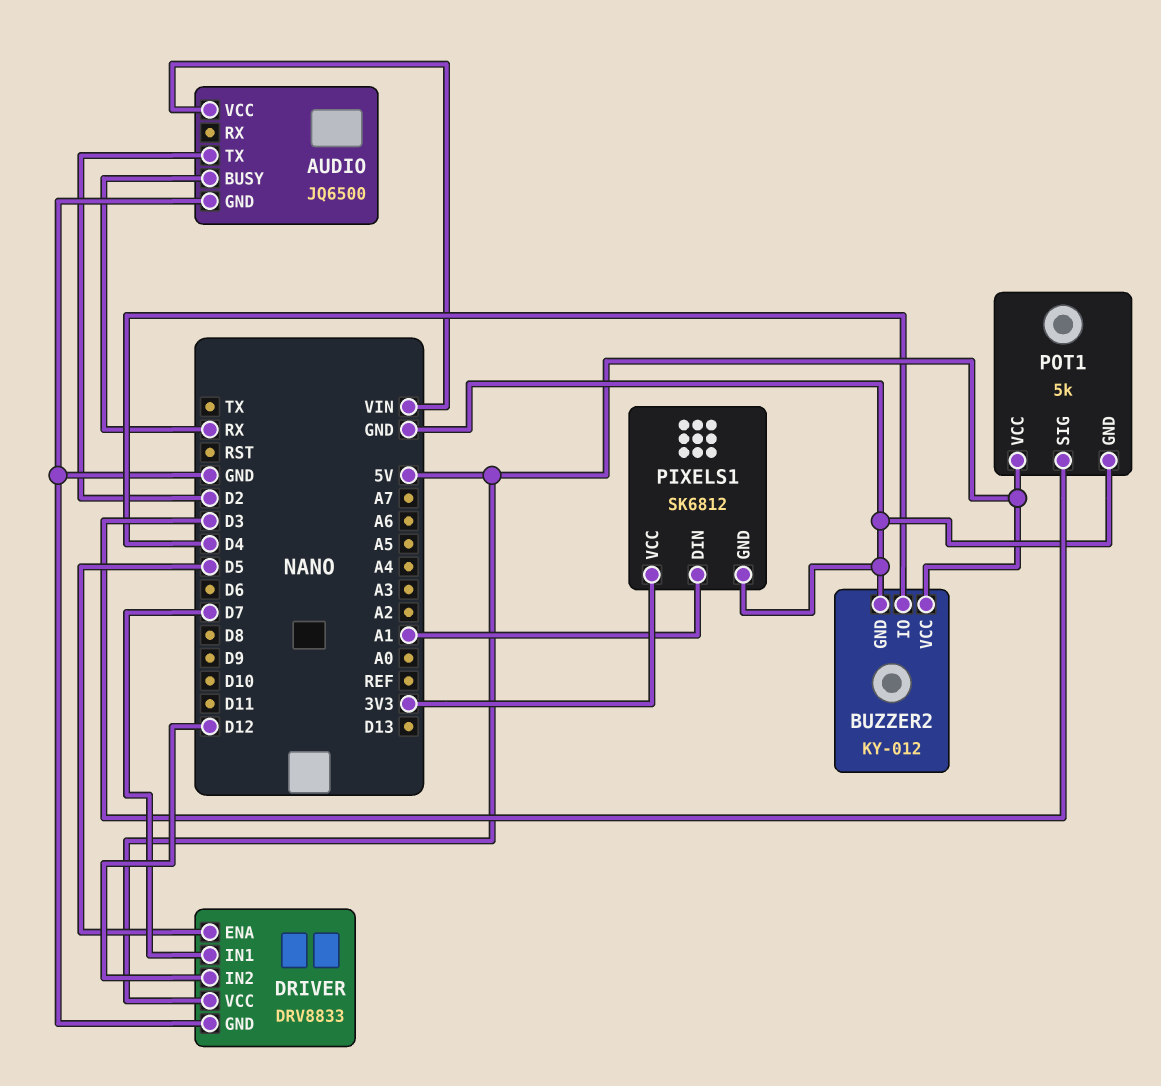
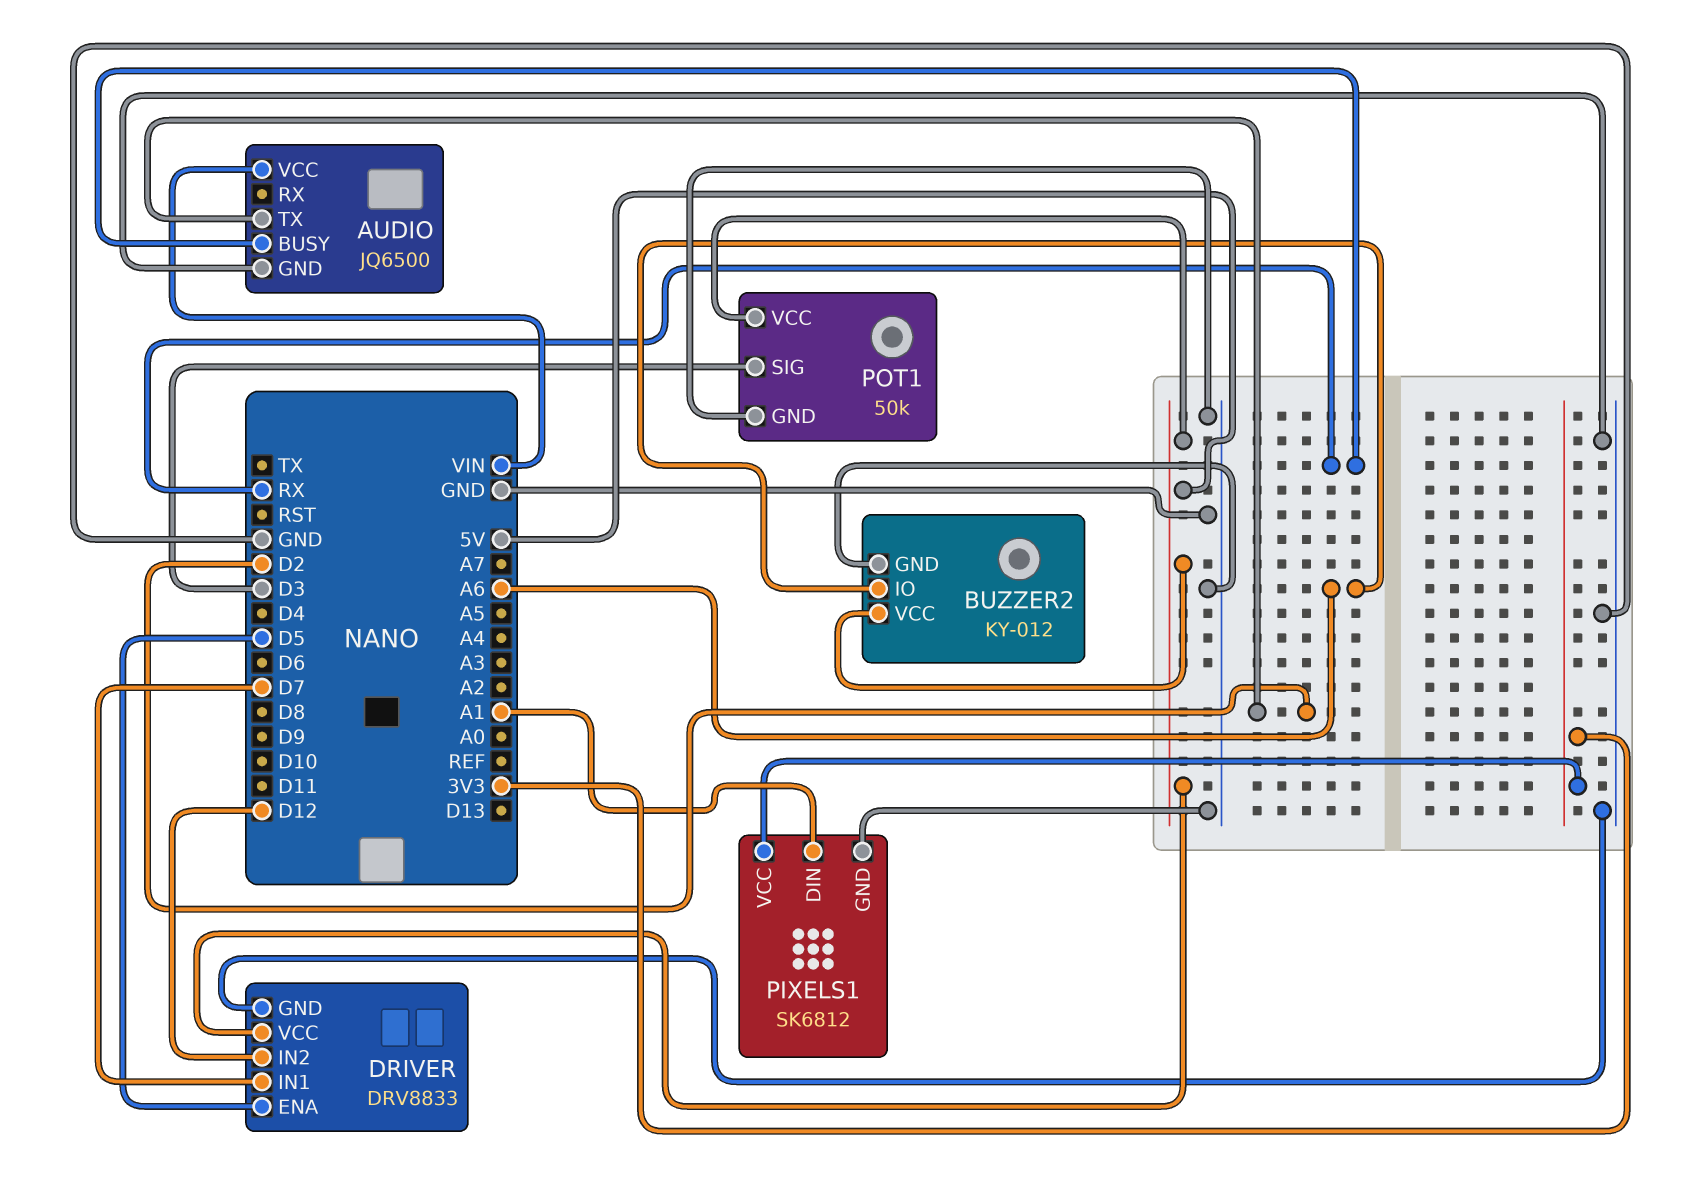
BUZZER2 pin IO: D4 -> A6
POT1: 5k -> 50k

